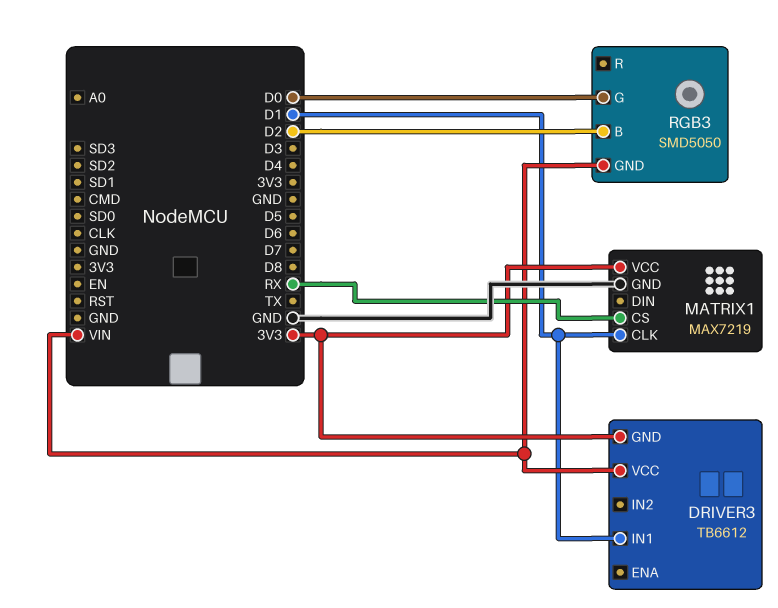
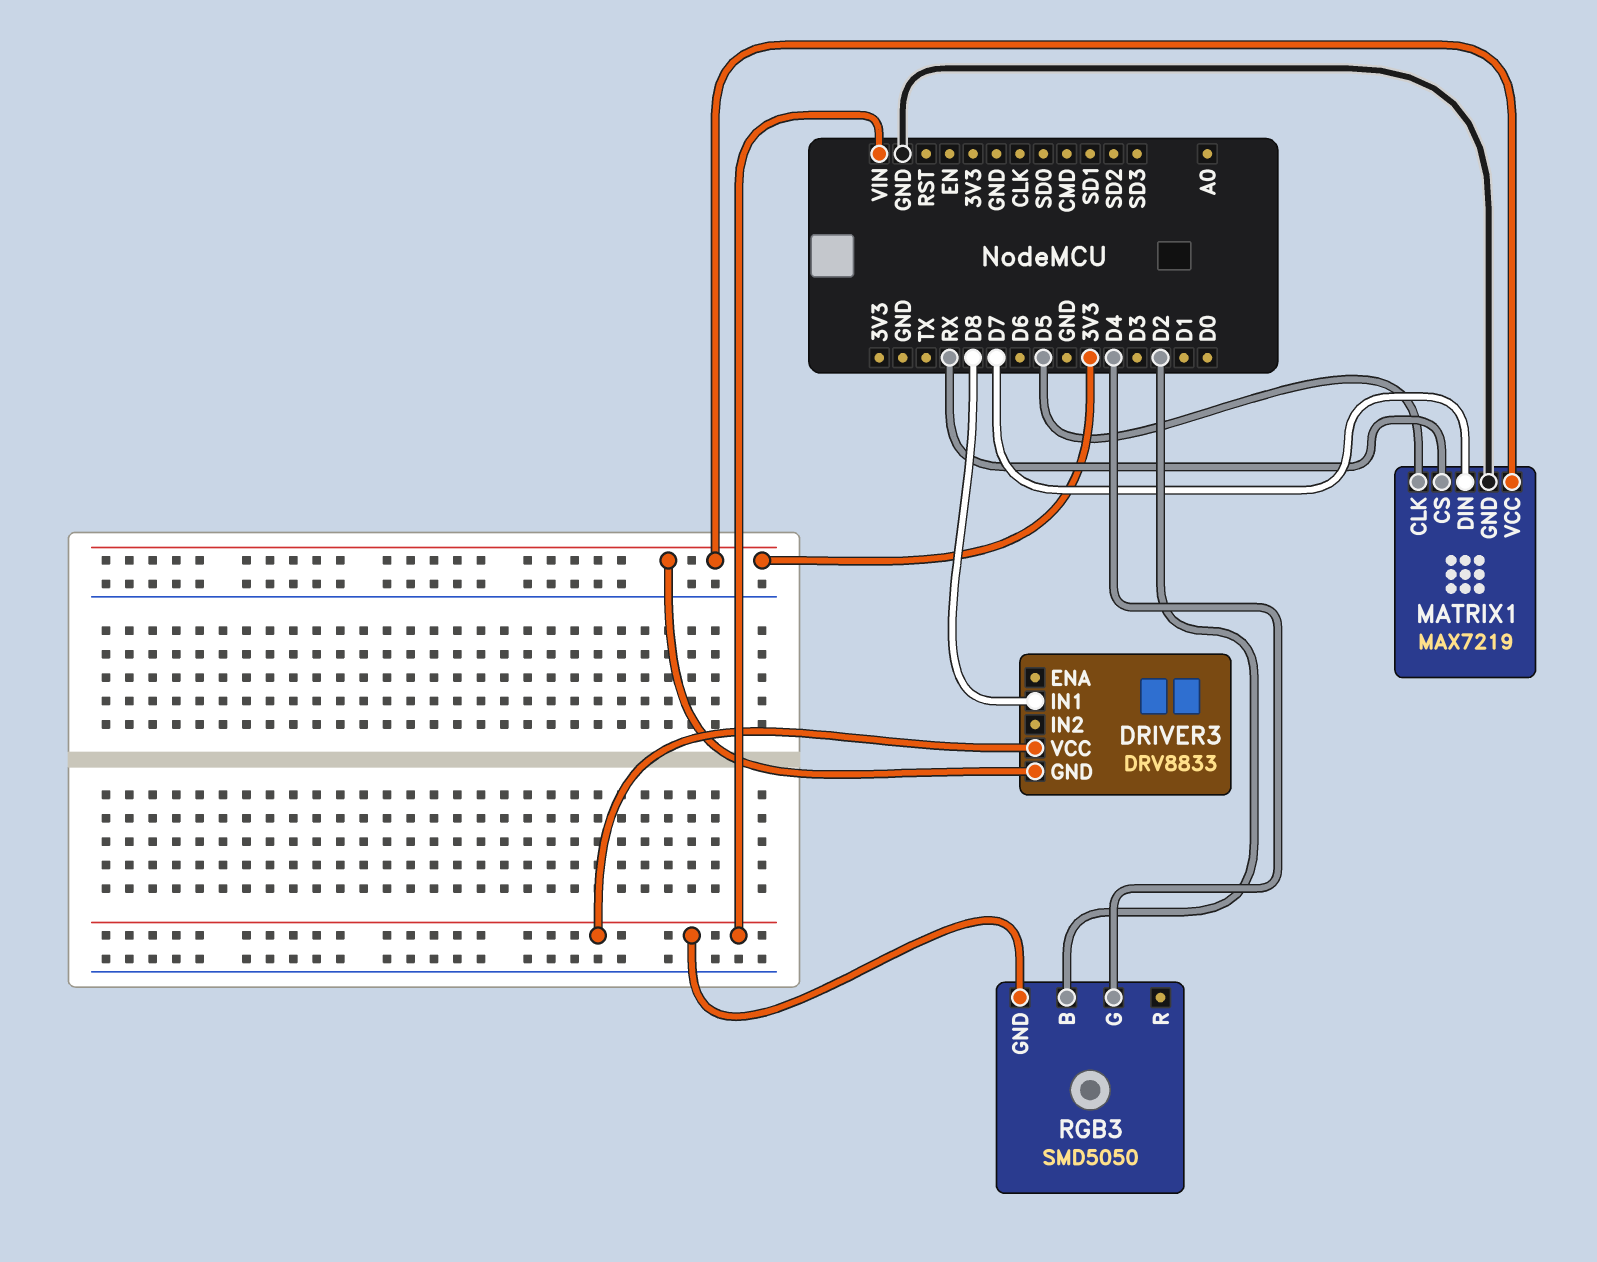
DRIVER3: TB6612 -> DRV8833
DRIVER3 pin IN1: D1 -> D8
MATRIX1 pin CLK: D1 -> D5
MATRIX1 pin DIN: none -> D7
RGB3 pin G: D0 -> D4

